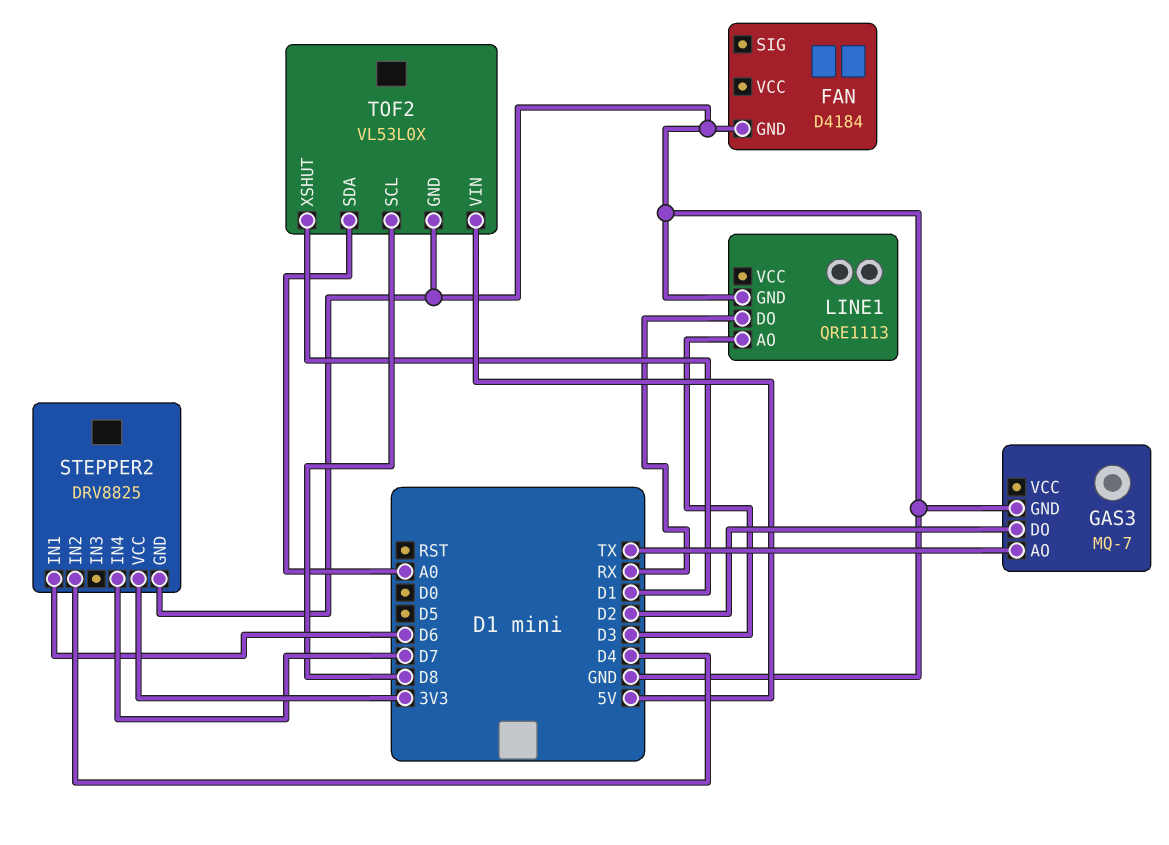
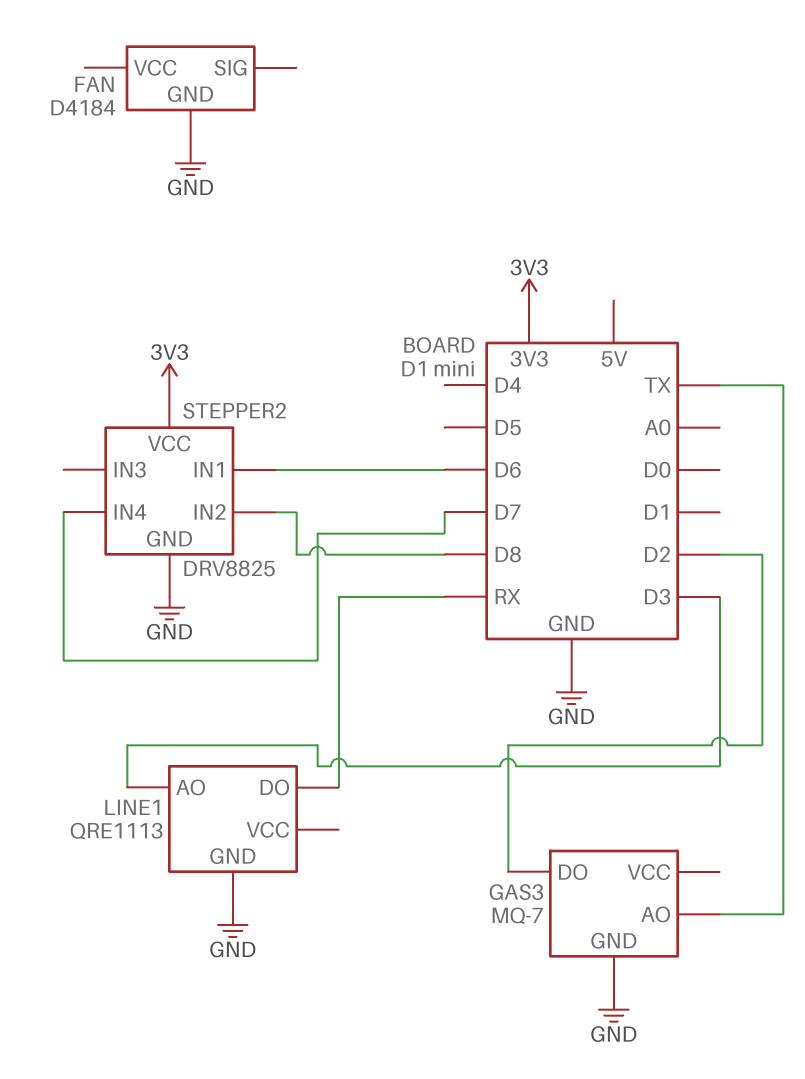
STEPPER2 pin IN2: D4 -> D8
TOF2: VL53L0X -> none
TOF2 pin GND: GND -> none
TOF2 pin SCL: D8 -> none
TOF2 pin SDA: A0 -> none
TOF2 pin VIN: 5V -> none
TOF2 pin XSHUT: D1 -> none

